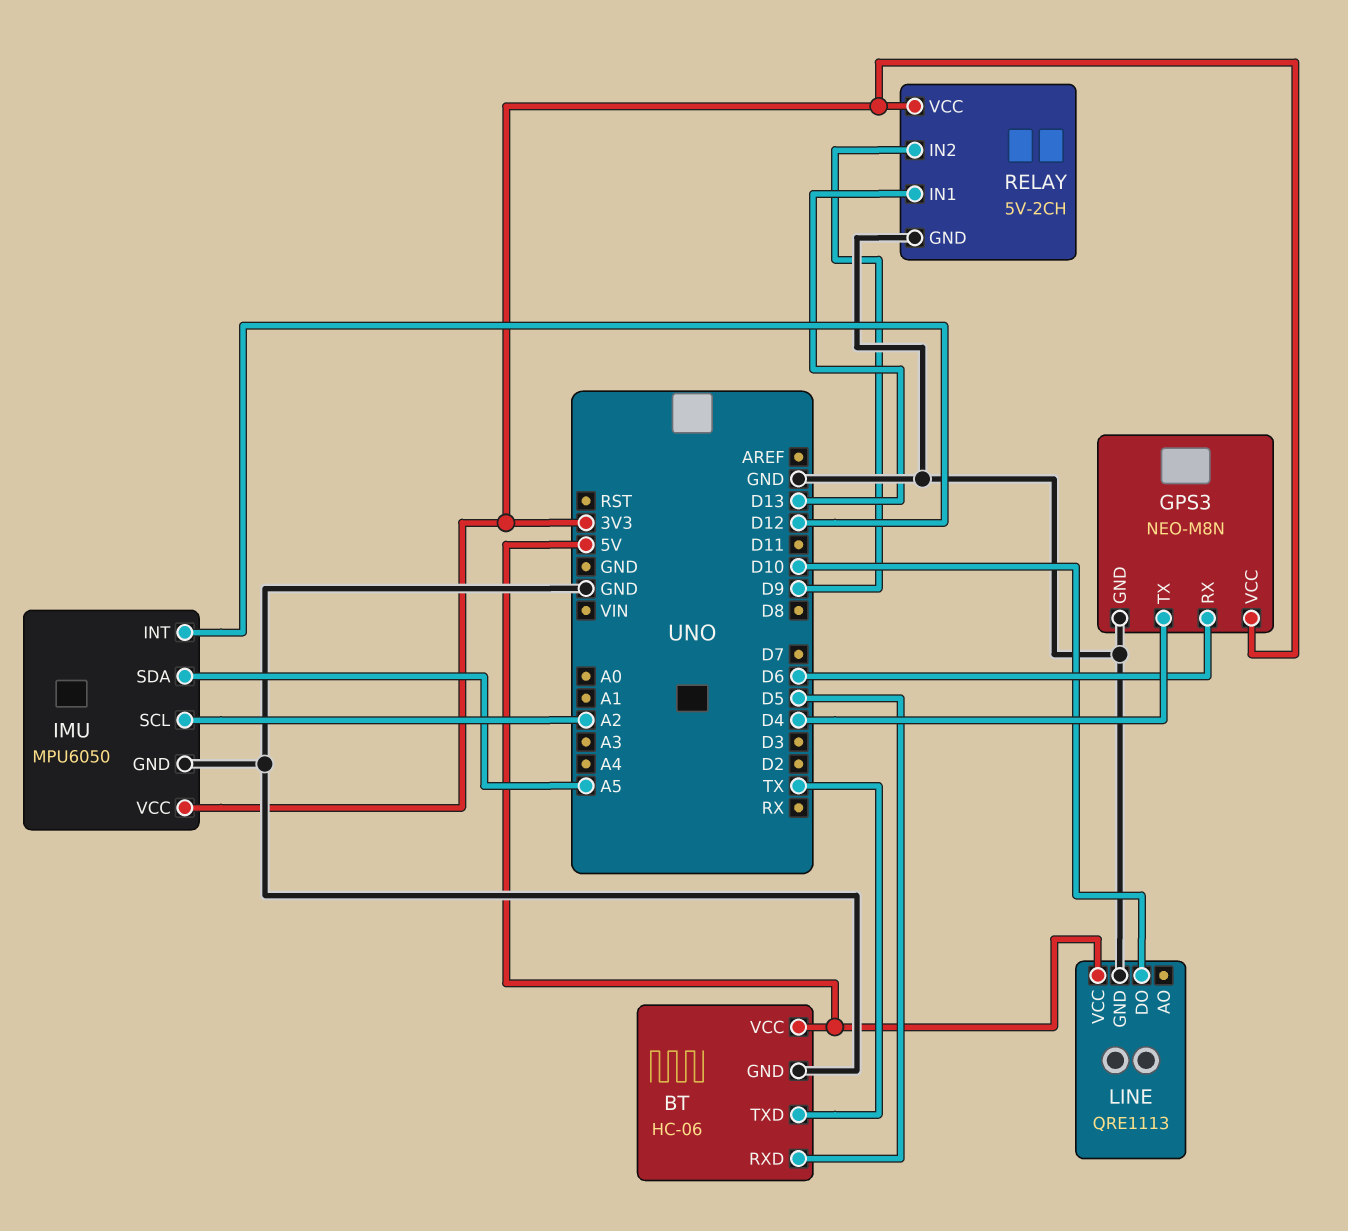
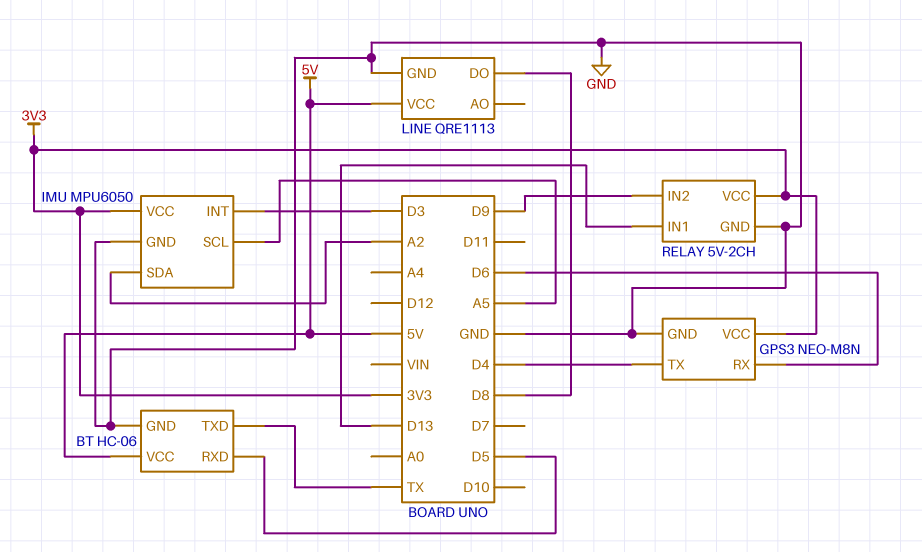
IMU pin INT: D12 -> D3
IMU pin SCL: A2 -> A5
IMU pin SDA: A5 -> A2
LINE pin DO: D10 -> D8

